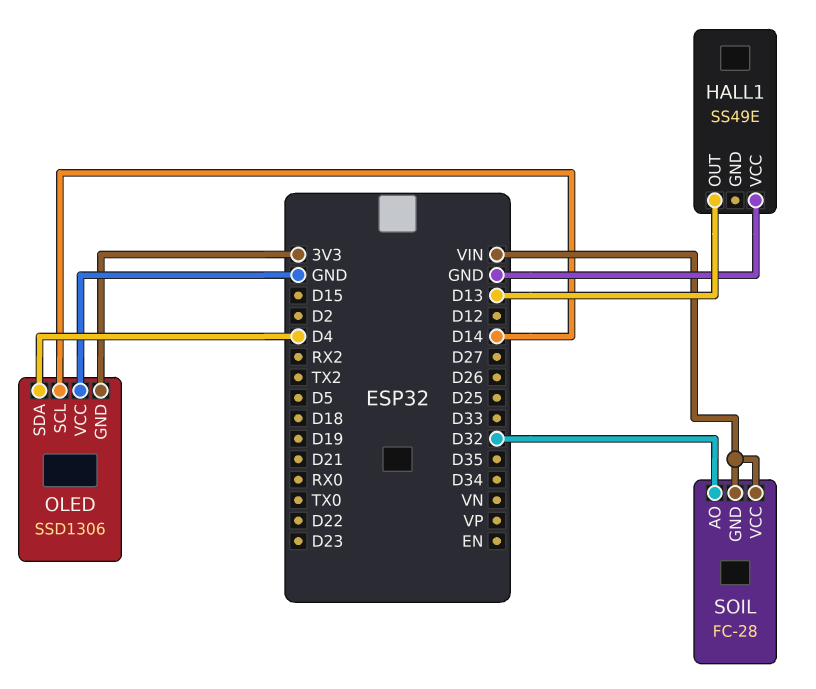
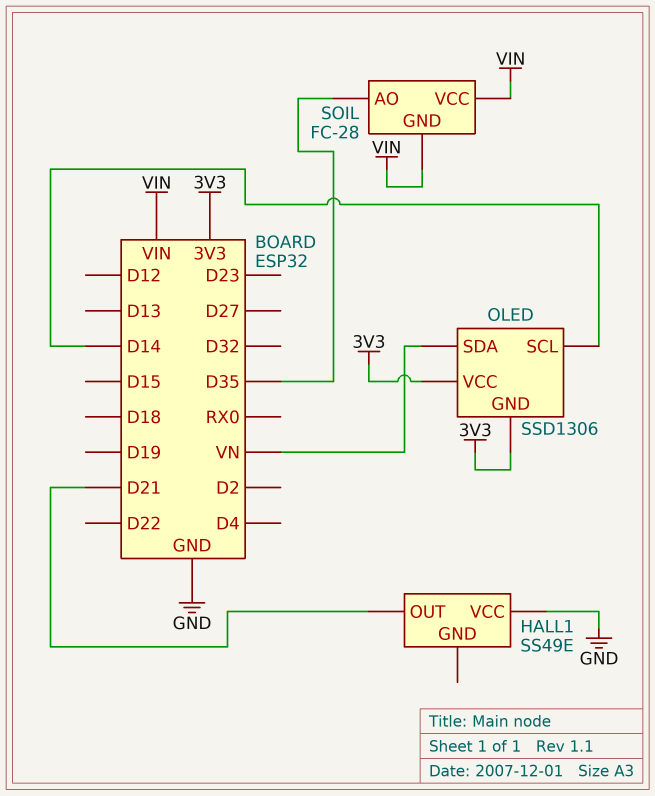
HALL1 pin OUT: D13 -> D21
OLED pin SDA: D4 -> VN
OLED pin VCC: GND -> 3V3
SOIL pin AO: D32 -> D35

